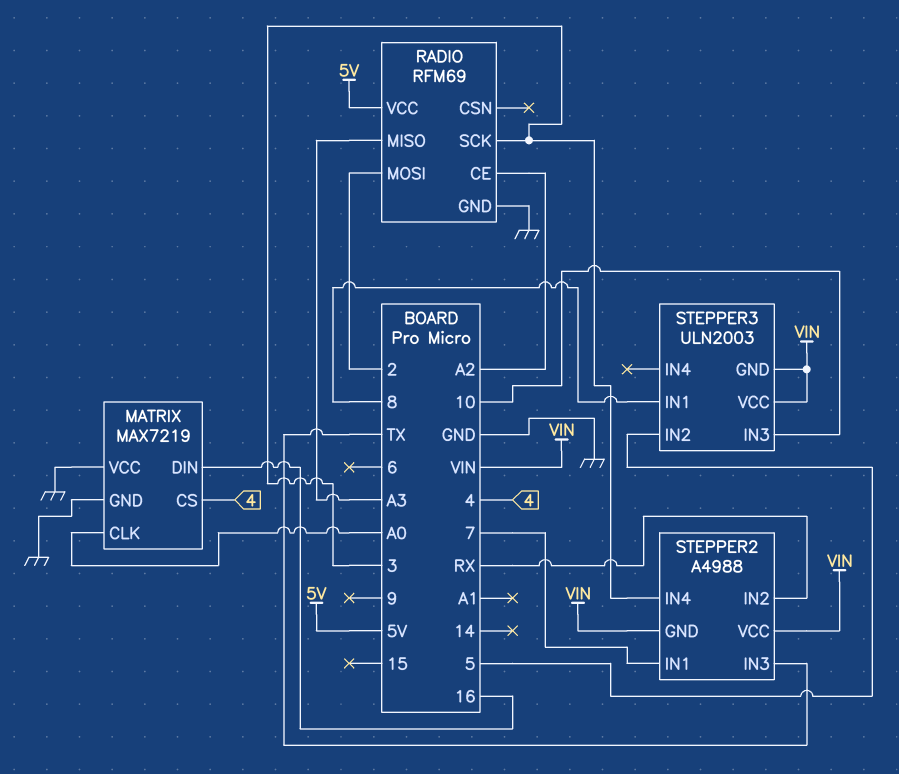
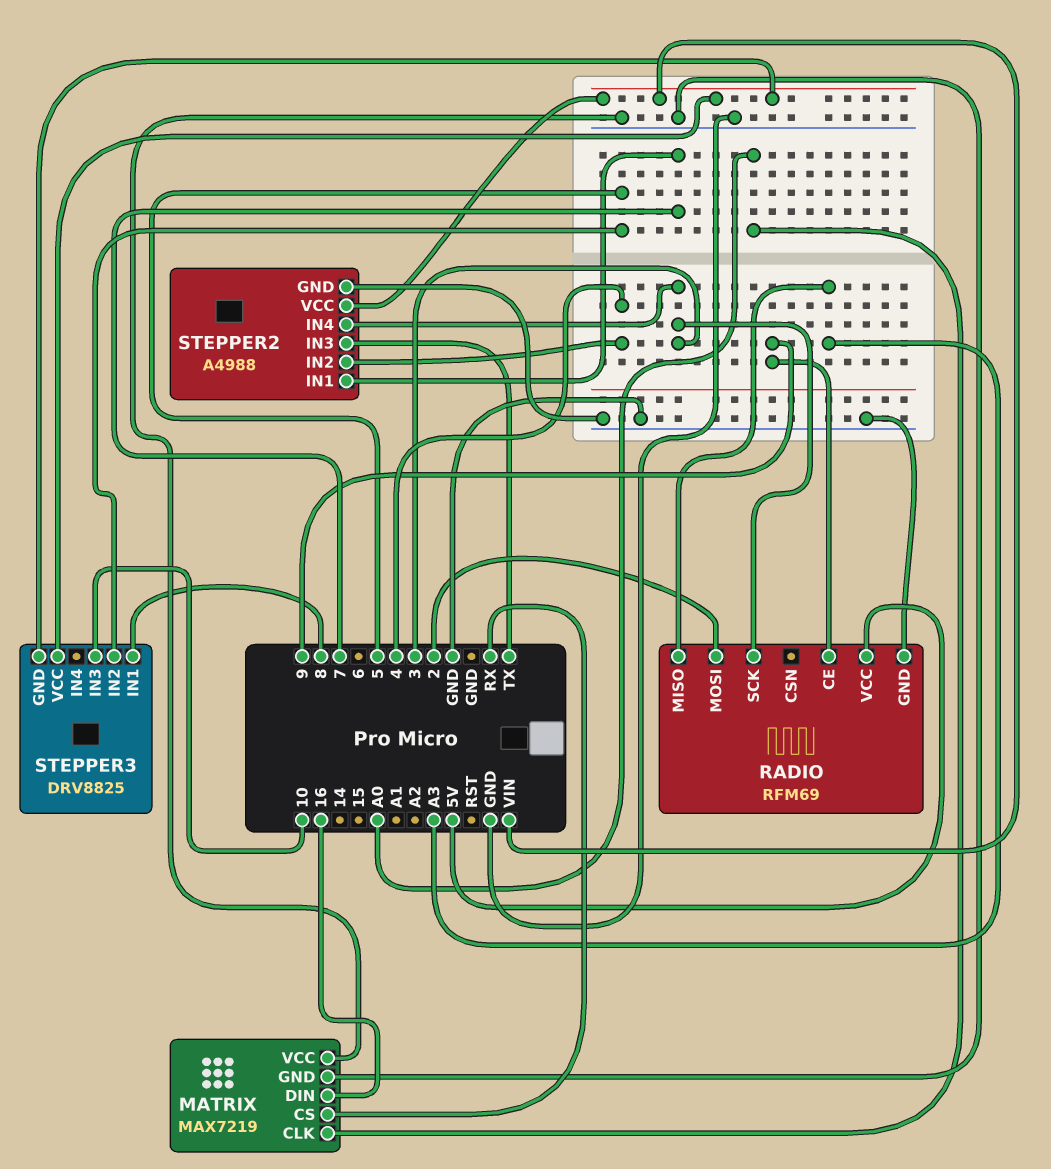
MATRIX pin CS: 4 -> RX
RADIO pin CE: A2 -> 9
STEPPER2 pin GND: VIN -> GND
STEPPER2 pin IN2: RX -> 4
STEPPER3: ULN2003 -> DRV8825

